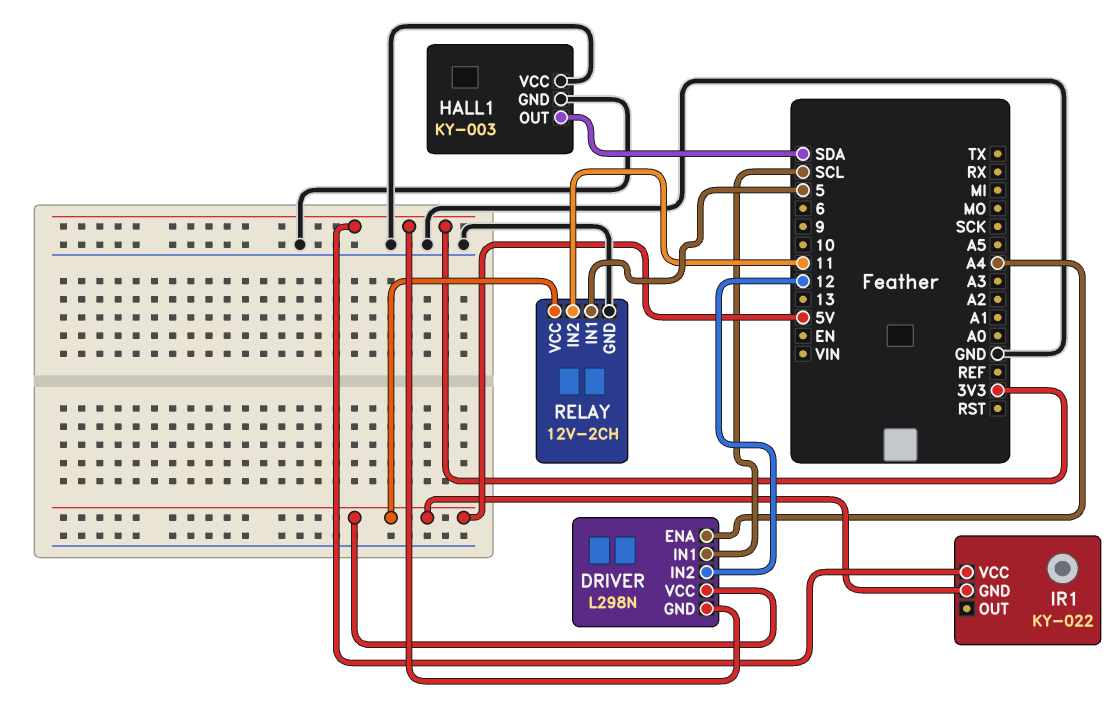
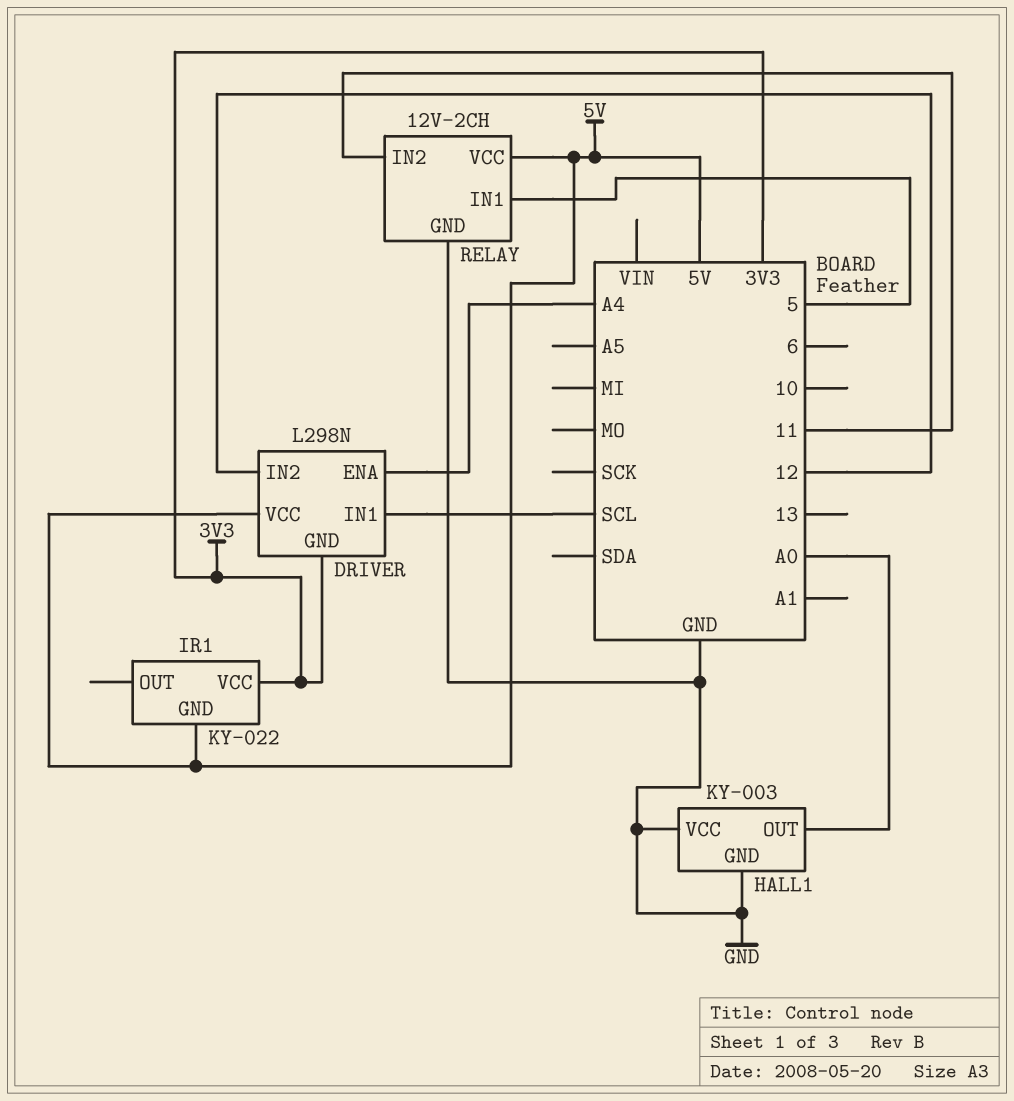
HALL1 pin OUT: SDA -> A0

